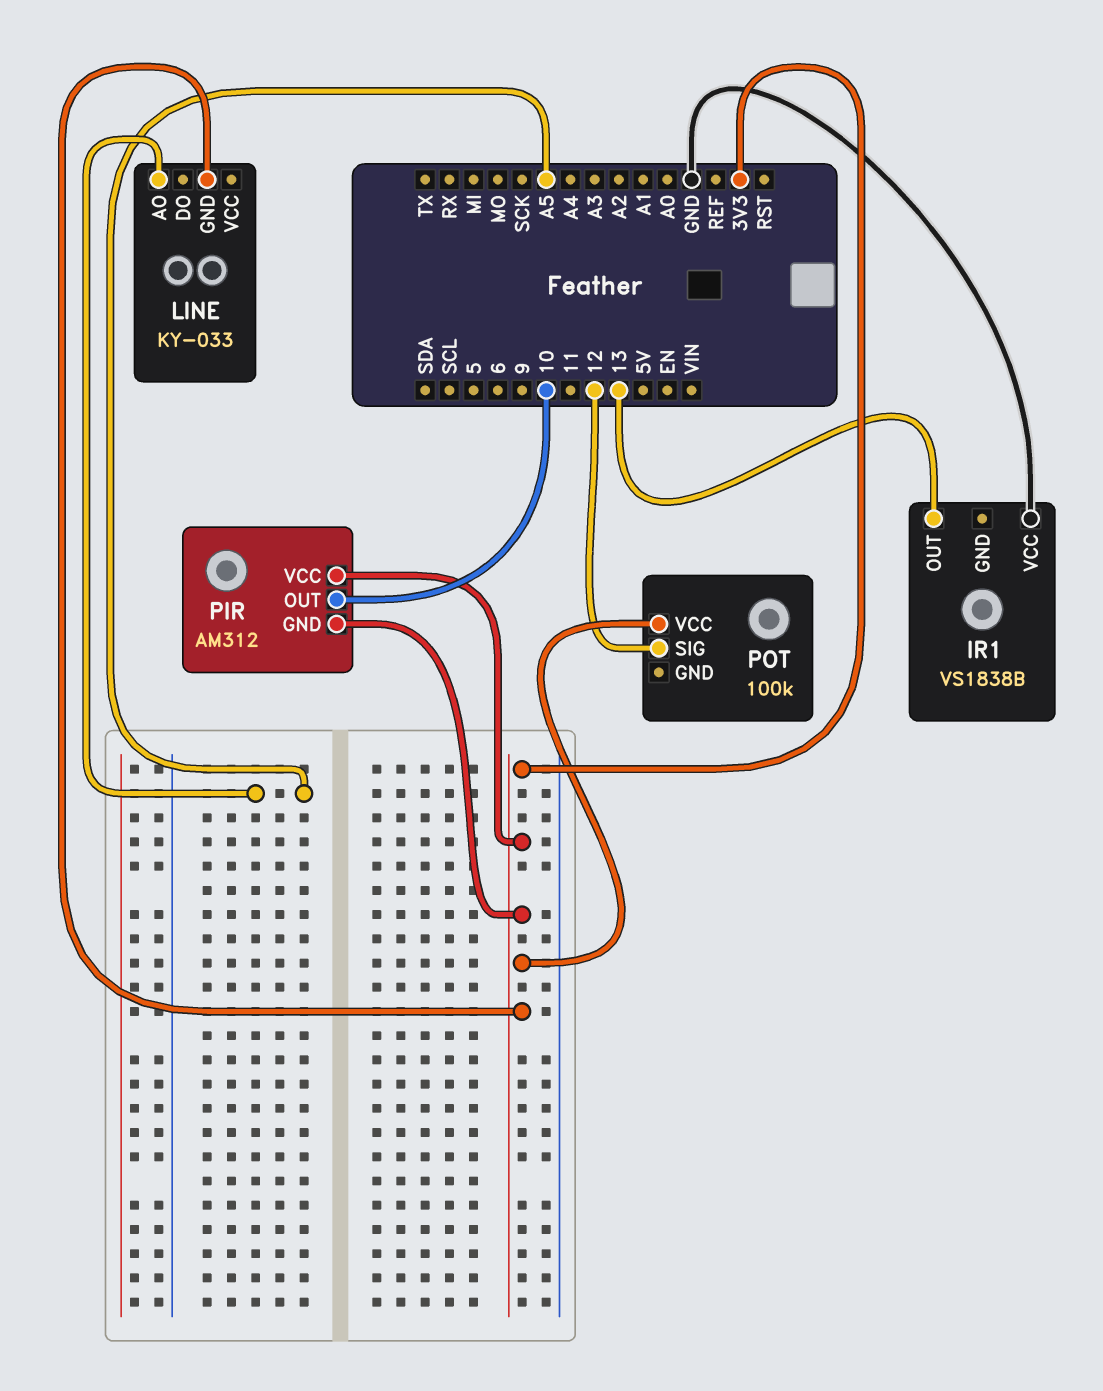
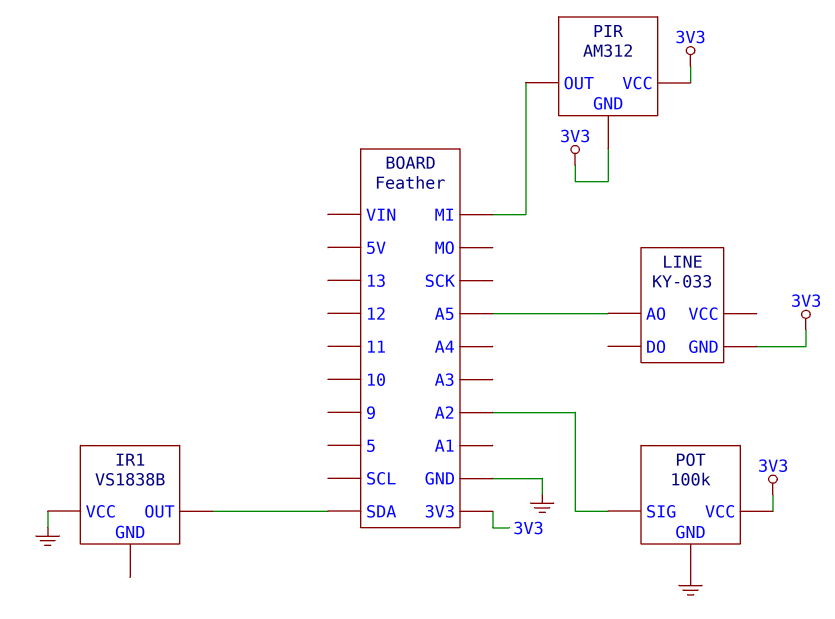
IR1 pin OUT: 13 -> SDA
PIR pin OUT: 10 -> MI
POT pin GND: none -> GND
POT pin SIG: 12 -> A2

